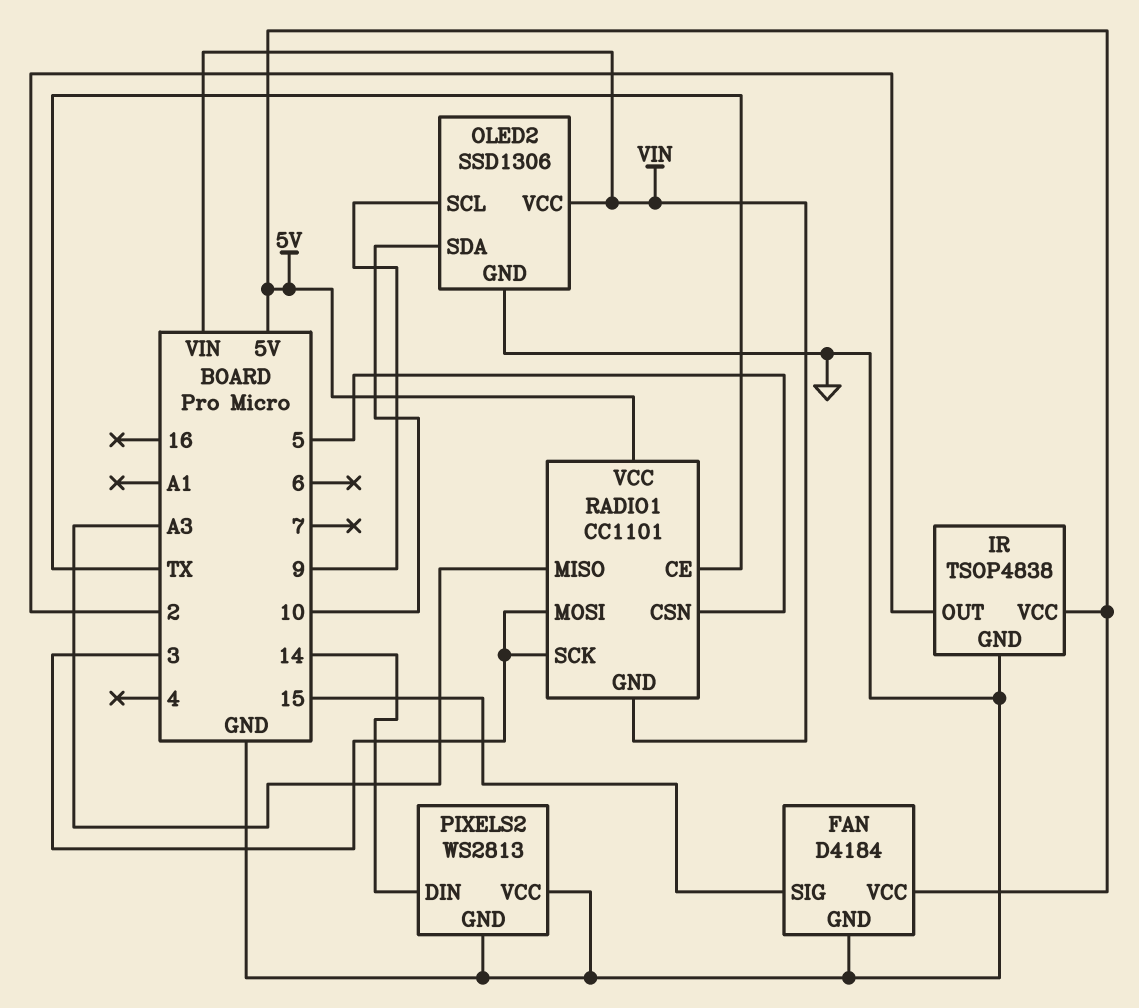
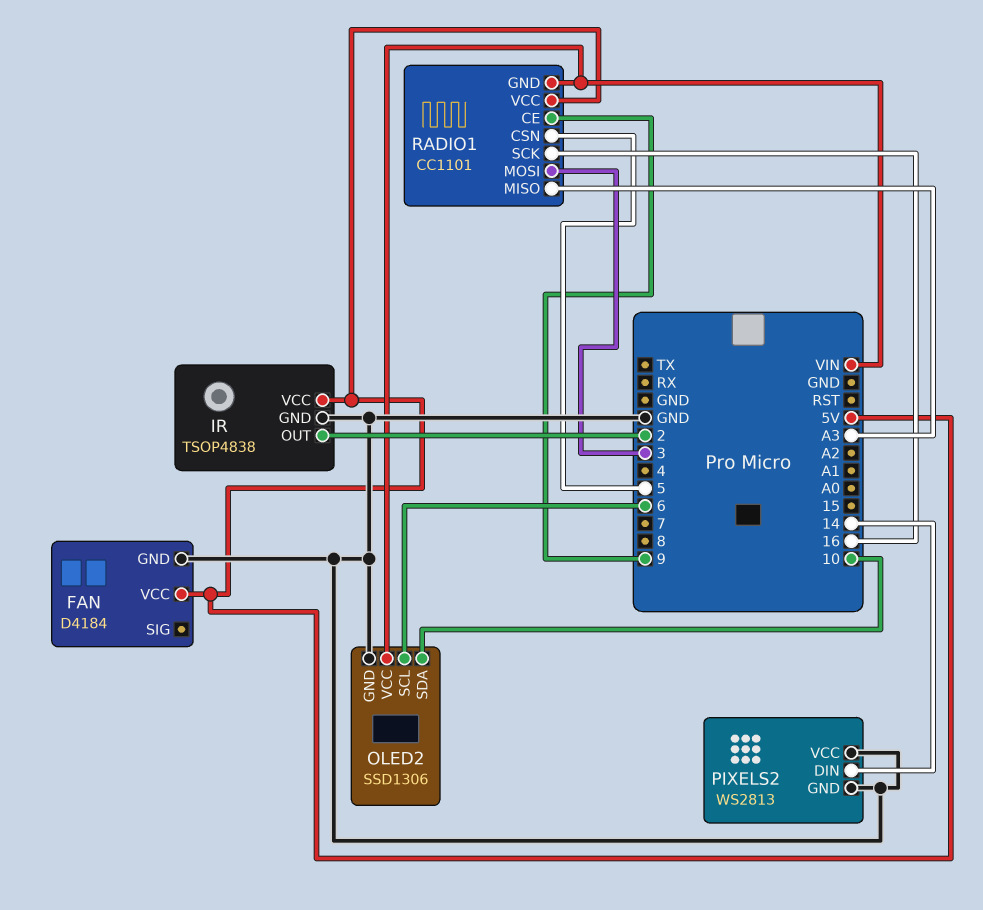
FAN pin SIG: 15 -> none
OLED2 pin SCL: 9 -> 6
RADIO1 pin CE: TX -> 9
RADIO1 pin SCK: 3 -> 16

